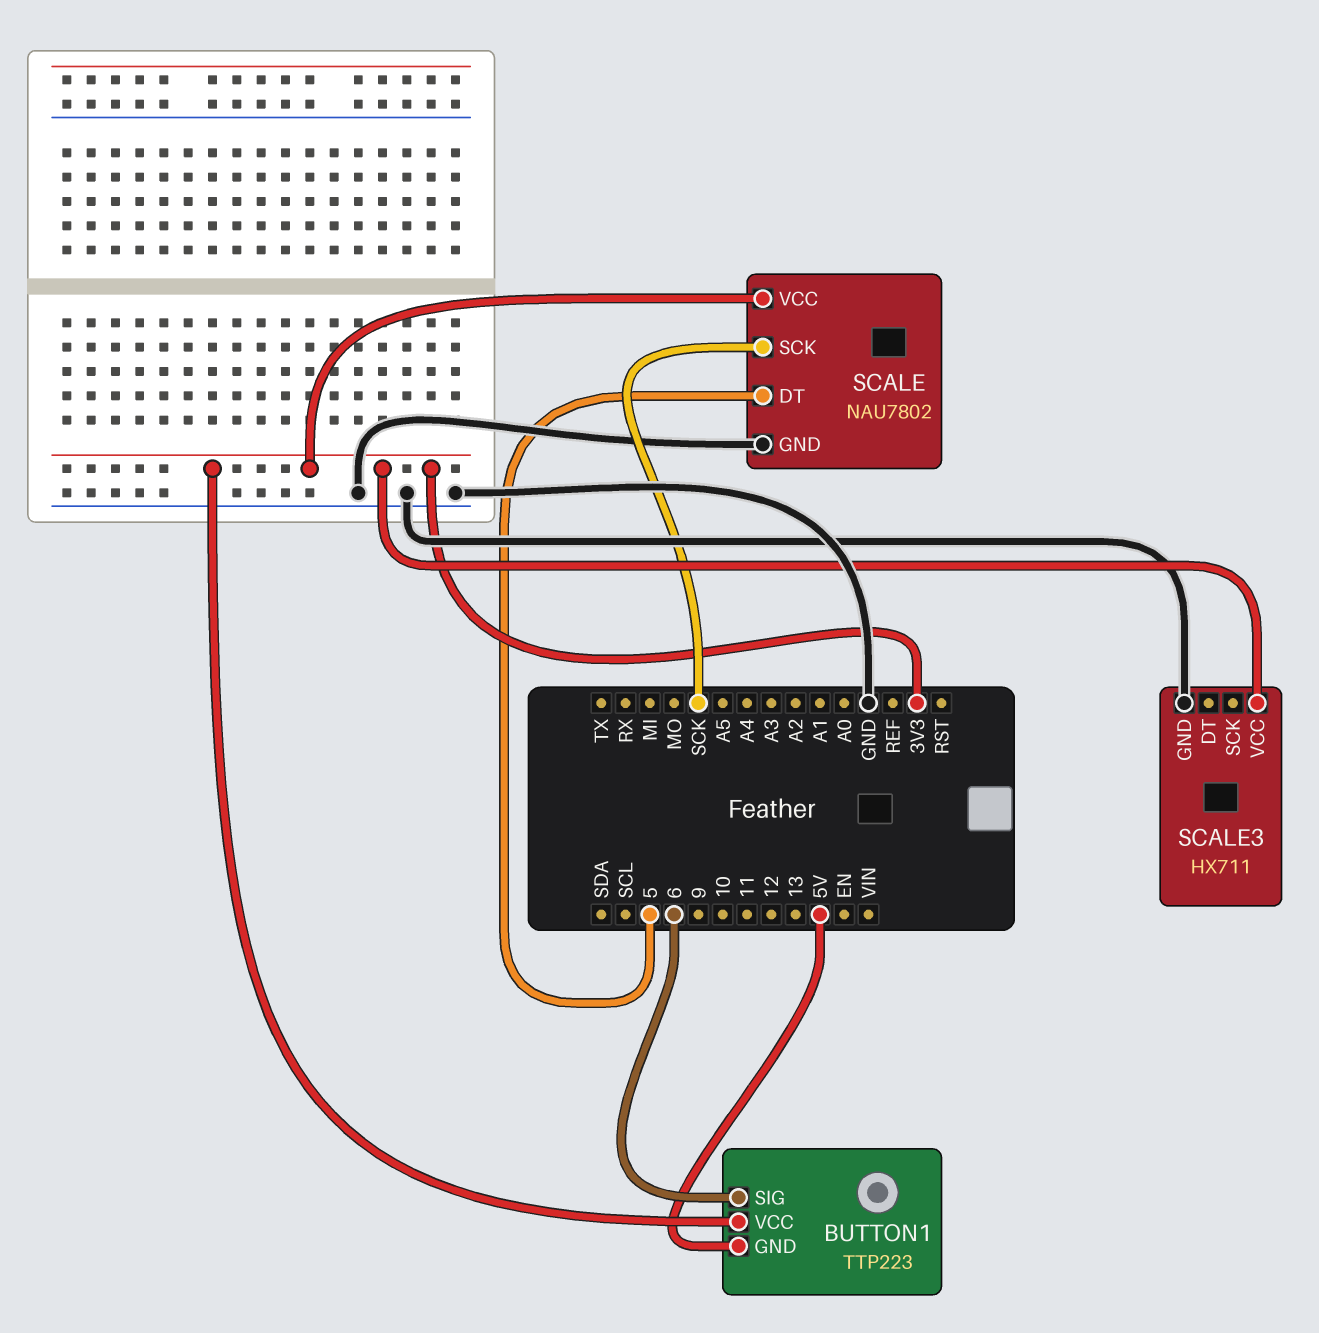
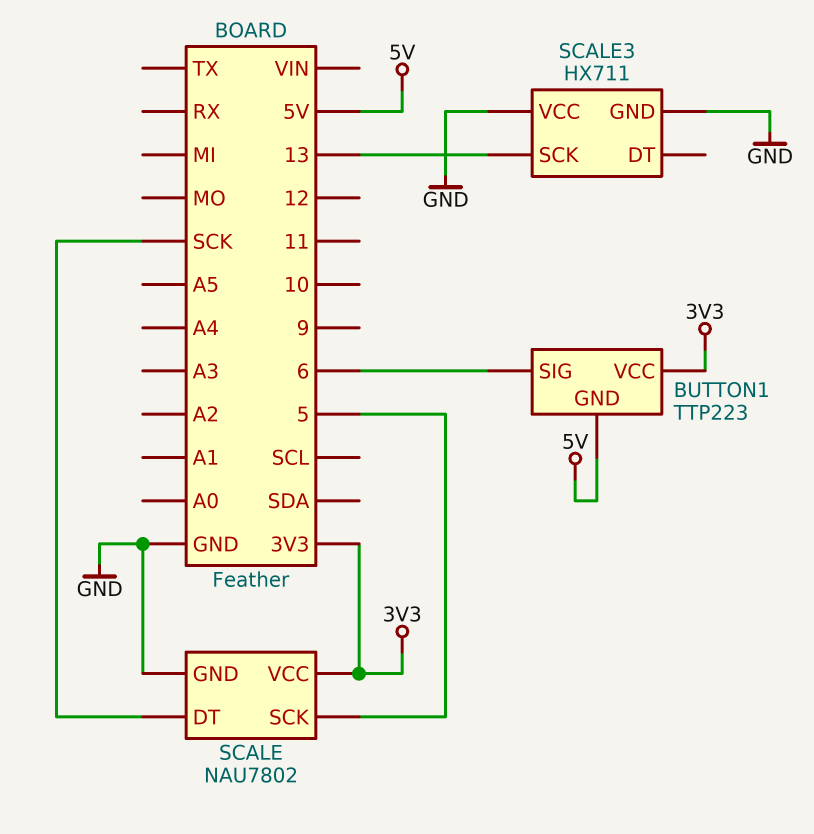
SCALE pin DT: 5 -> SCK
SCALE pin SCK: SCK -> 5
SCALE3 pin SCK: none -> 13
SCALE3 pin VCC: 3V3 -> GND

